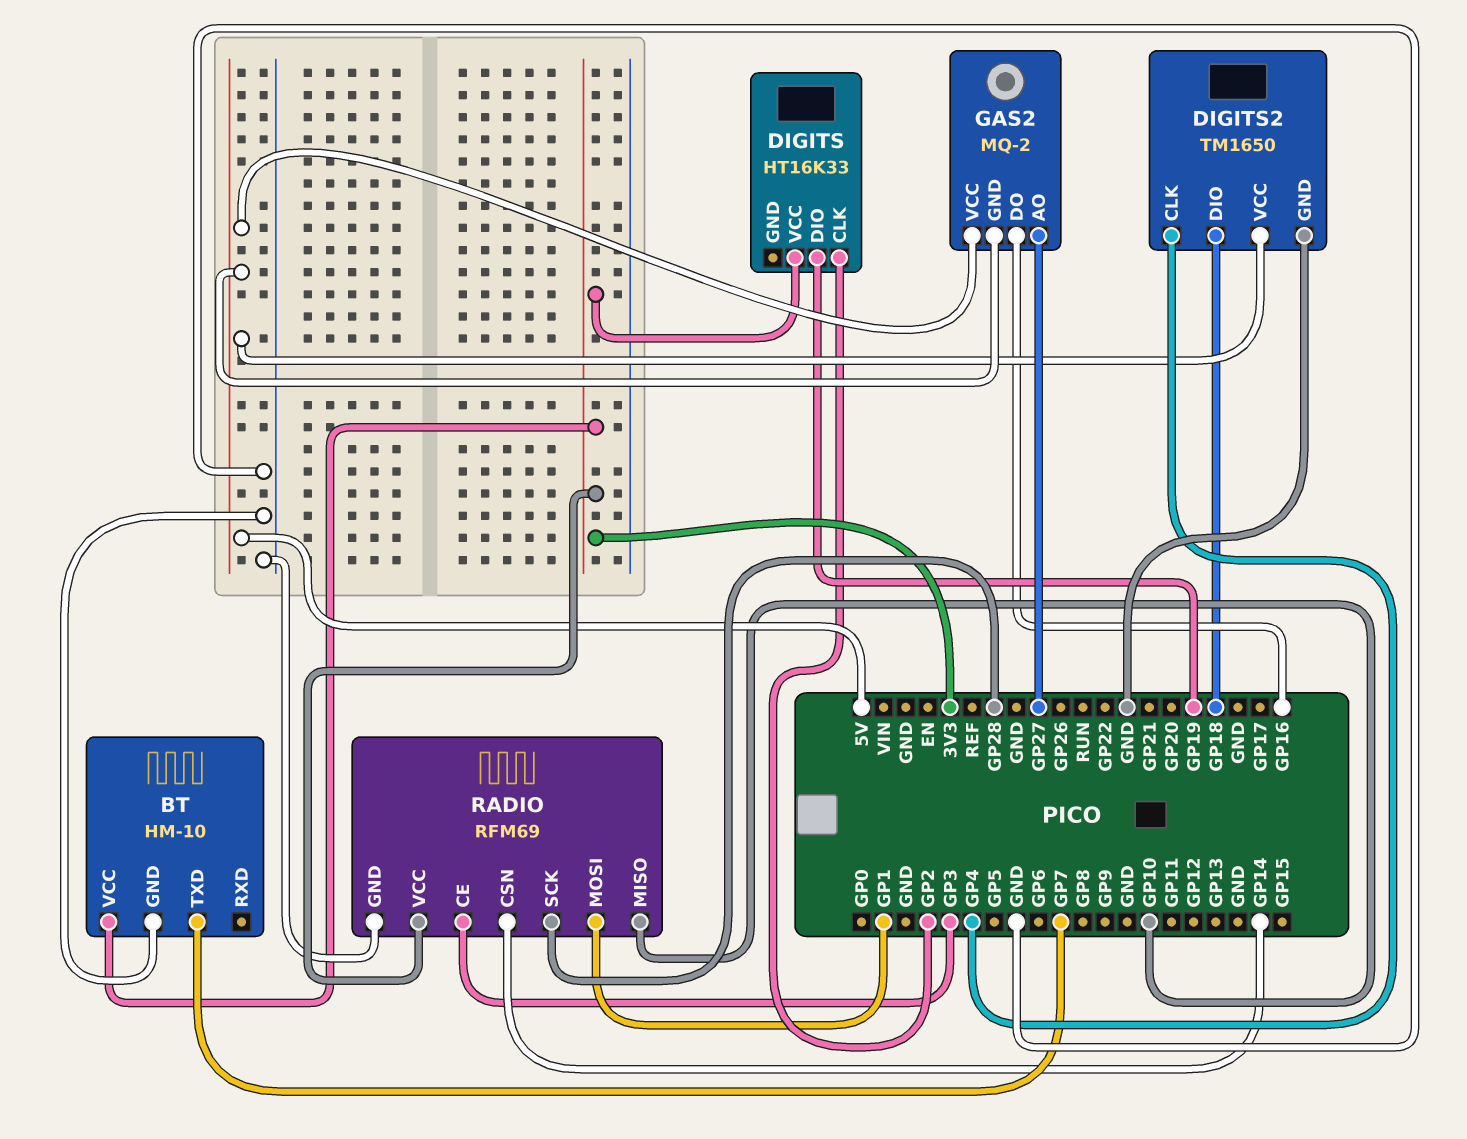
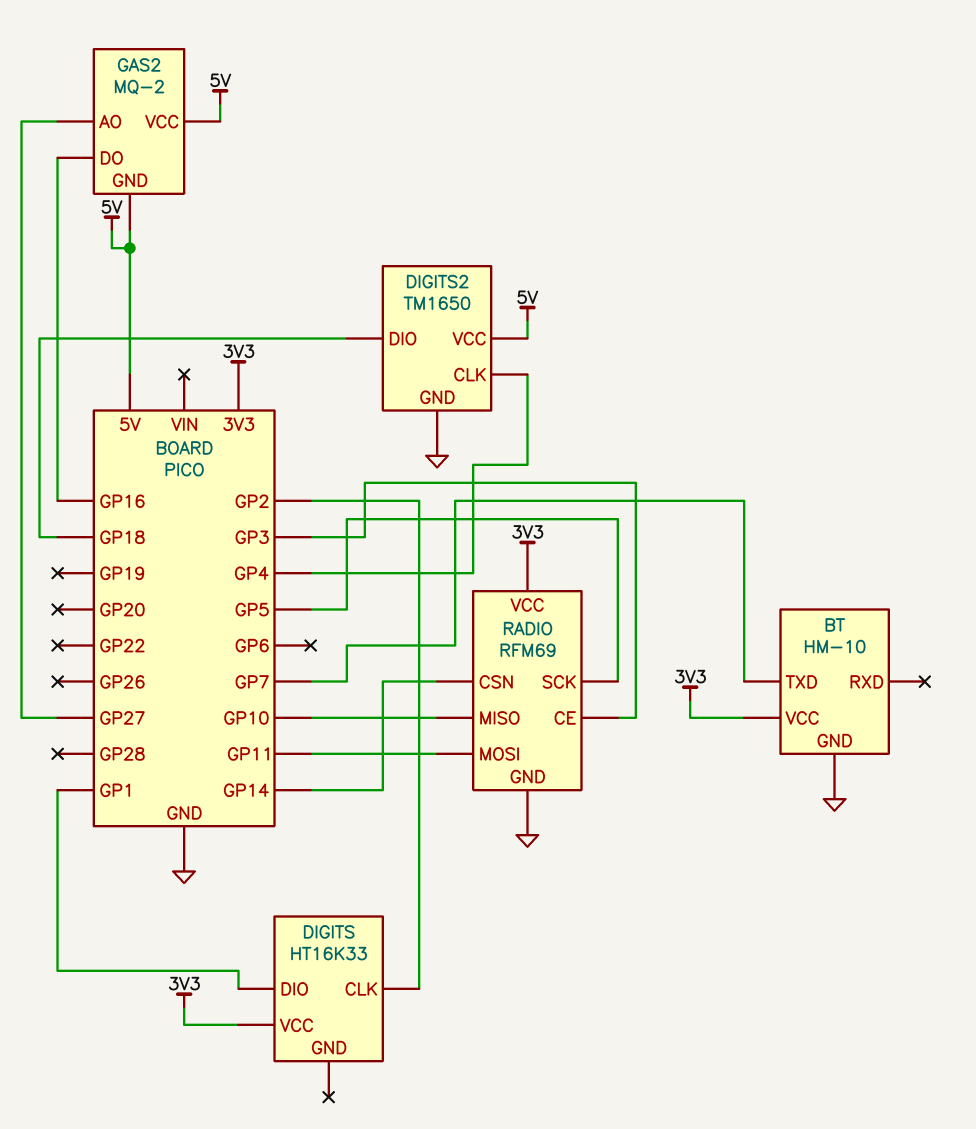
DIGITS pin DIO: GP19 -> GP1
RADIO pin MOSI: GP1 -> GP11
RADIO pin SCK: GP28 -> GP5

